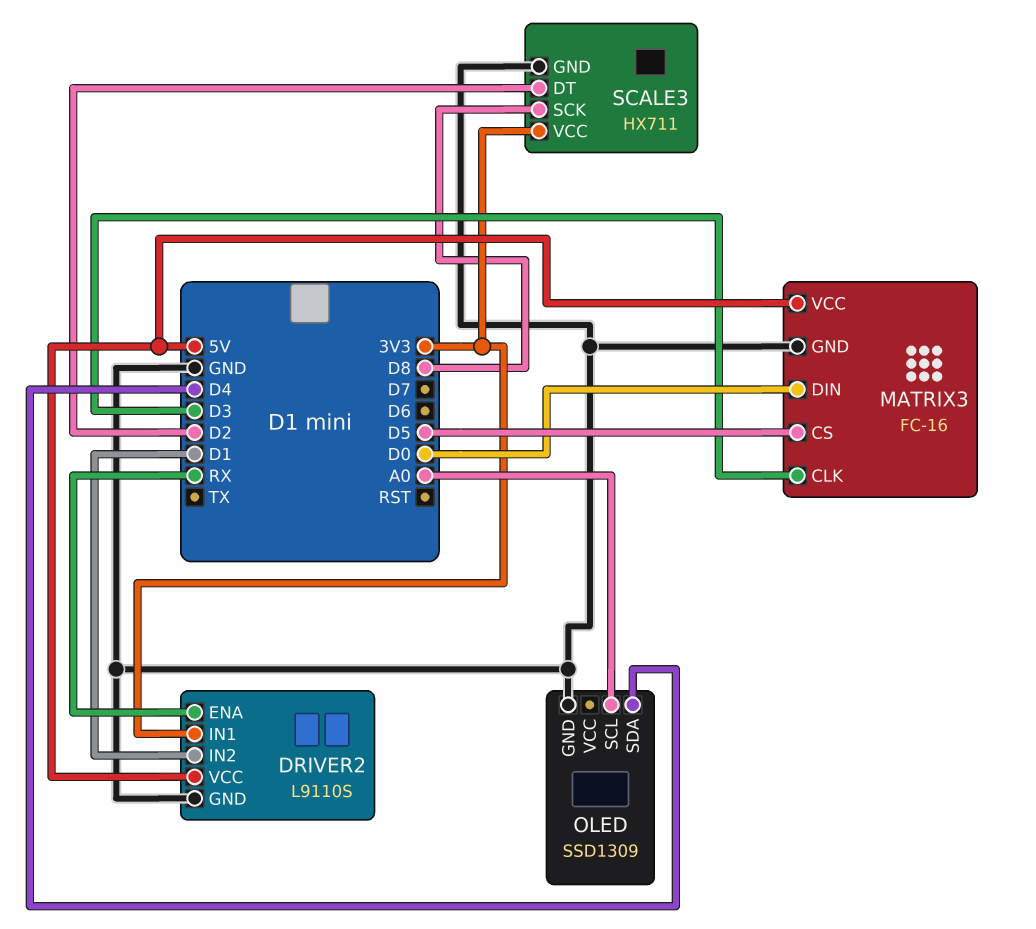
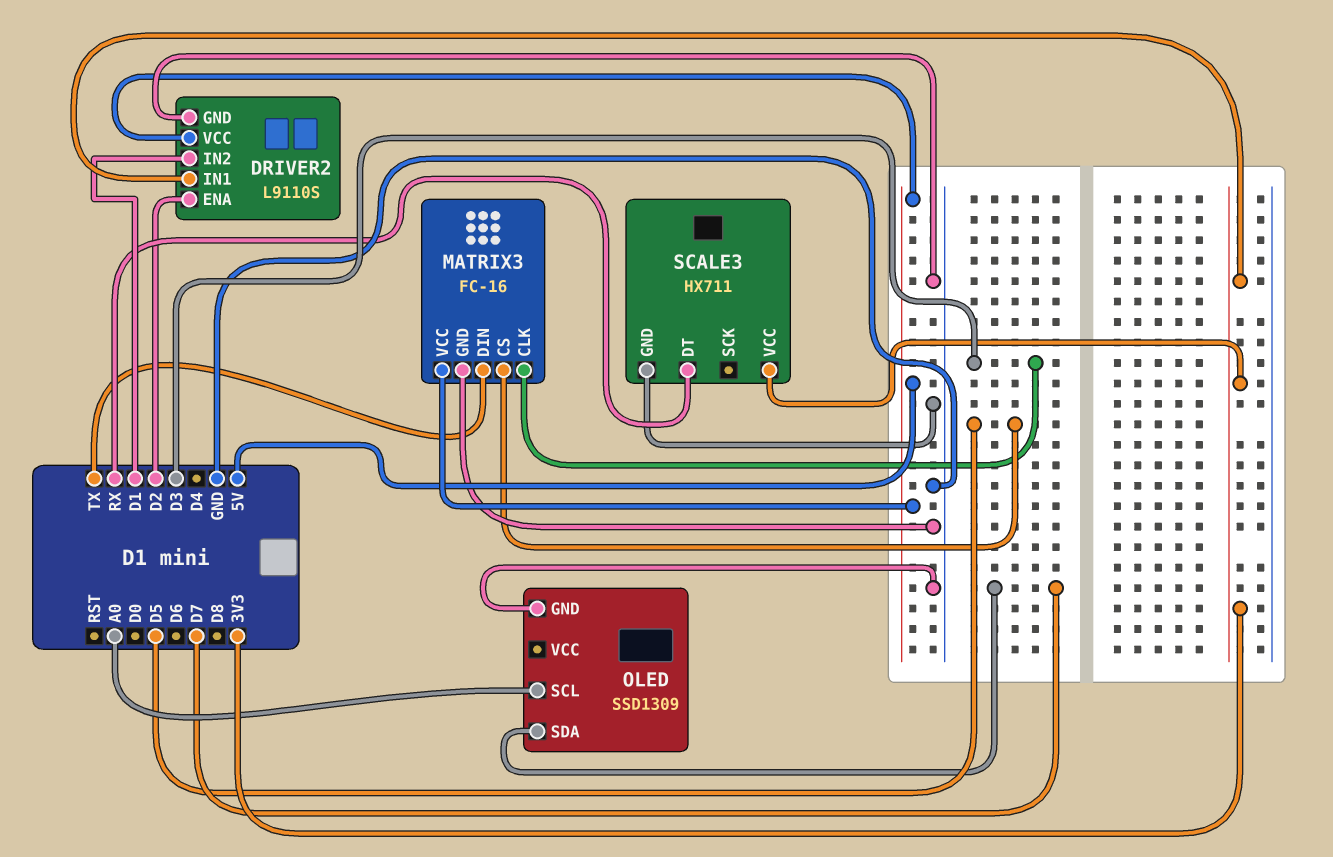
DRIVER2 pin ENA: RX -> D2
MATRIX3 pin DIN: D0 -> TX
OLED pin SDA: D4 -> D7
SCALE3 pin DT: D2 -> RX
SCALE3 pin SCK: D8 -> none

